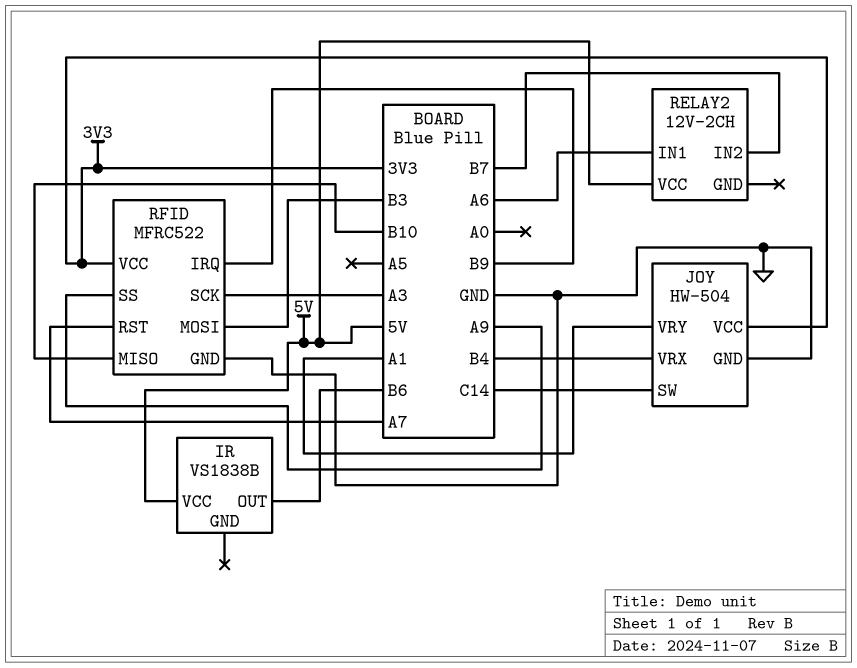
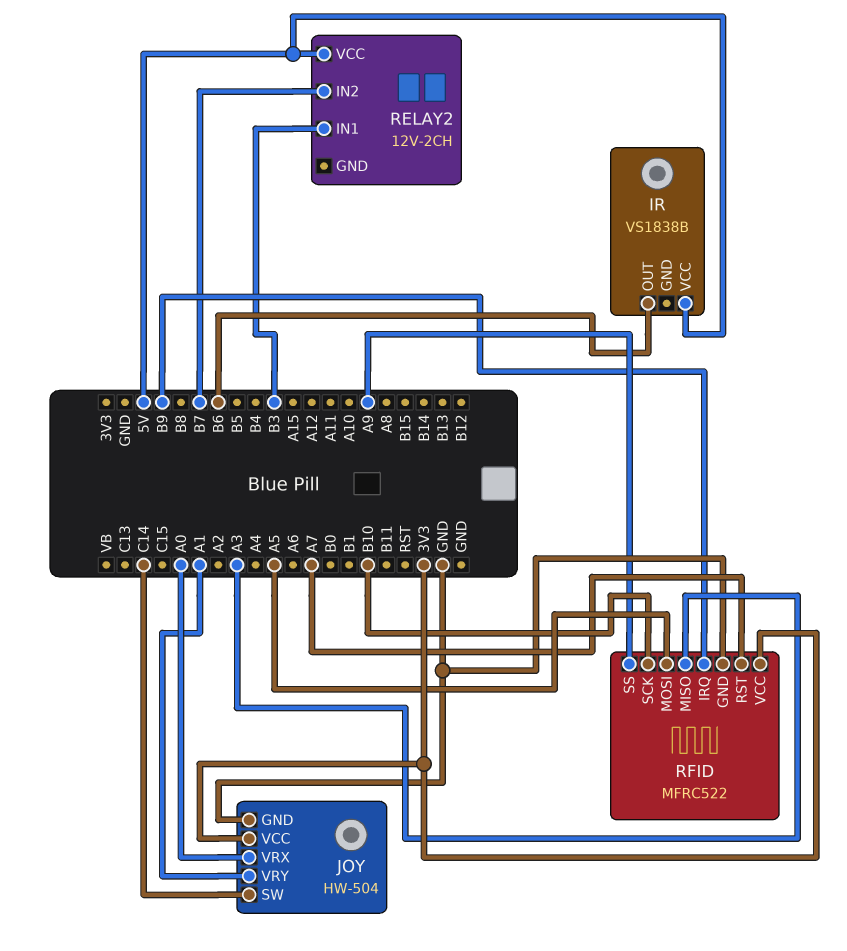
JOY pin VRX: B4 -> A0
RELAY2 pin IN1: A6 -> B3
RFID pin MISO: B10 -> A3
RFID pin MOSI: B3 -> A5
RFID pin SCK: A3 -> B10

